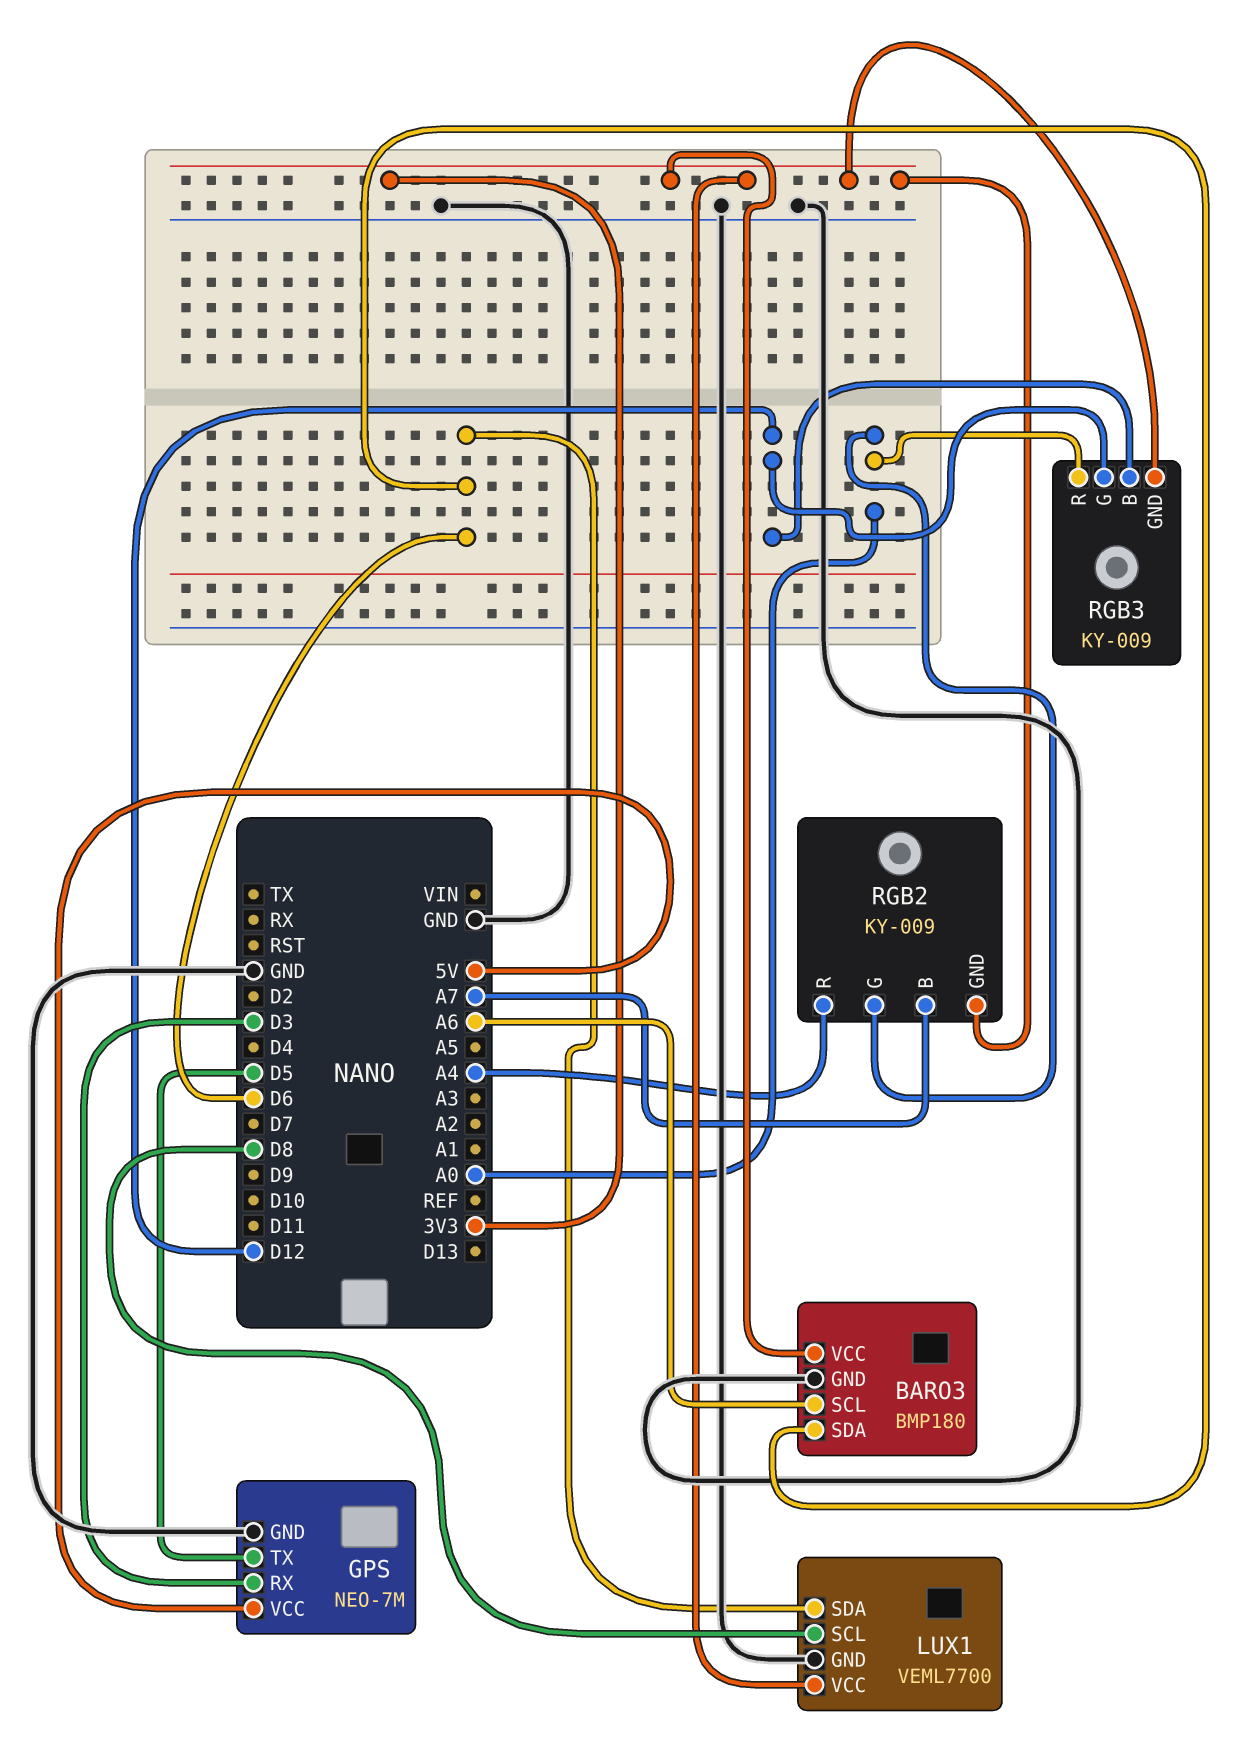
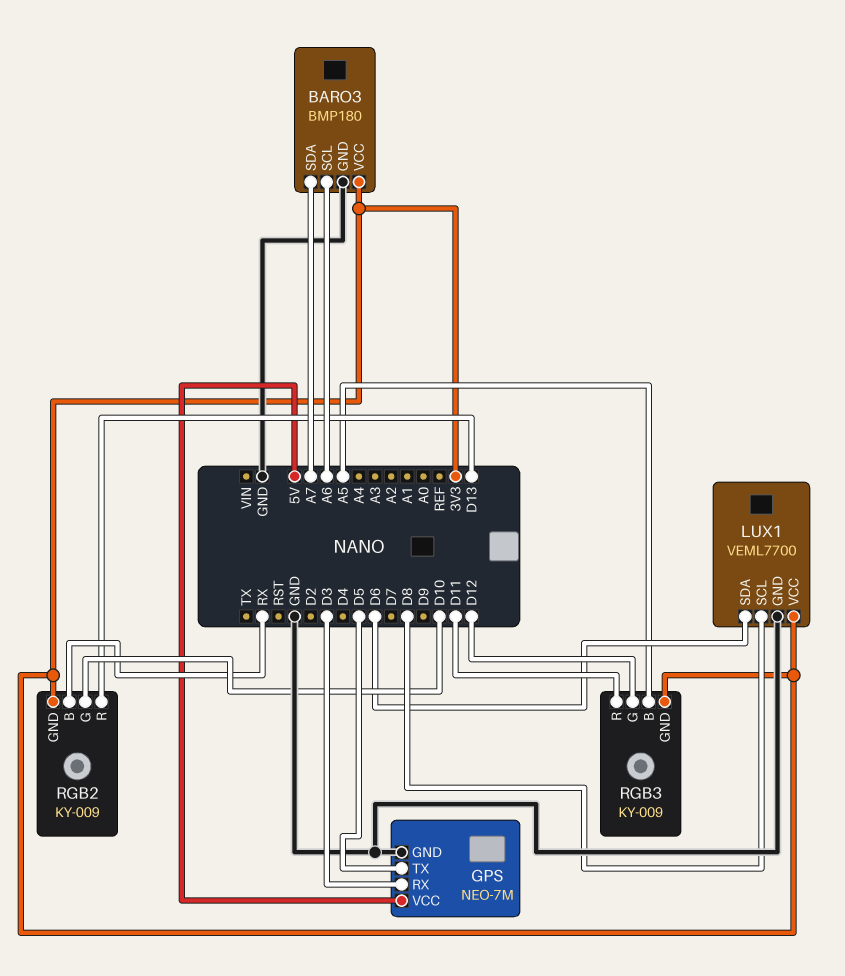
BARO3 pin SDA: D6 -> A7
RGB2 pin B: A7 -> RX
RGB2 pin G: A0 -> D10
RGB2 pin R: A4 -> D13
RGB3 pin B: D12 -> A5
RGB3 pin R: A0 -> D11

